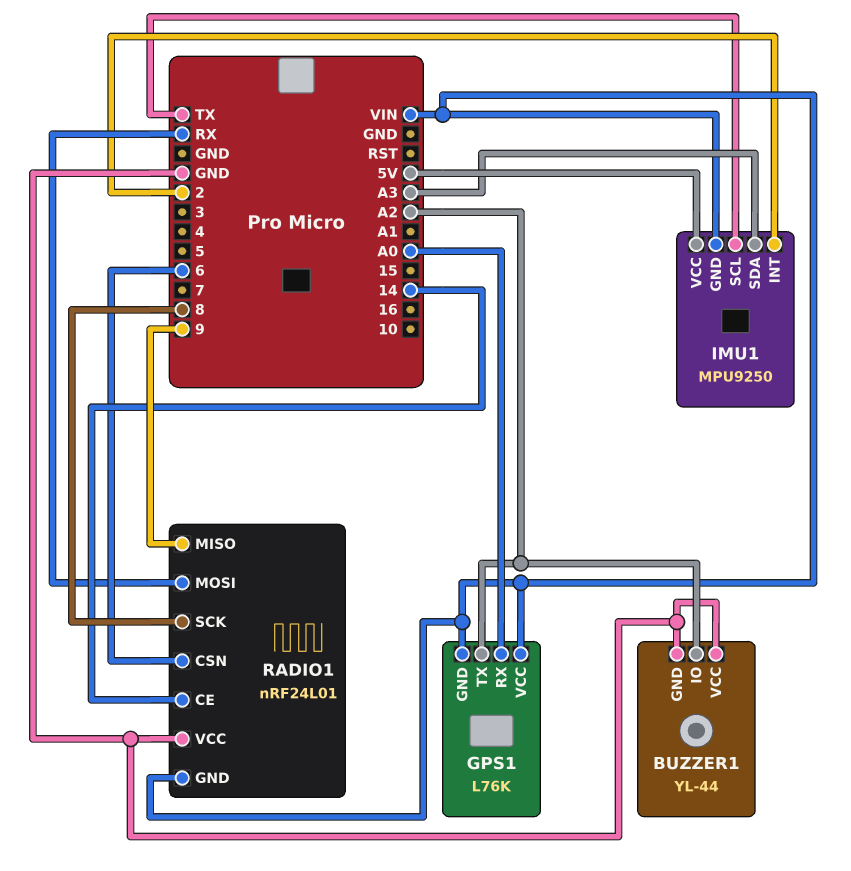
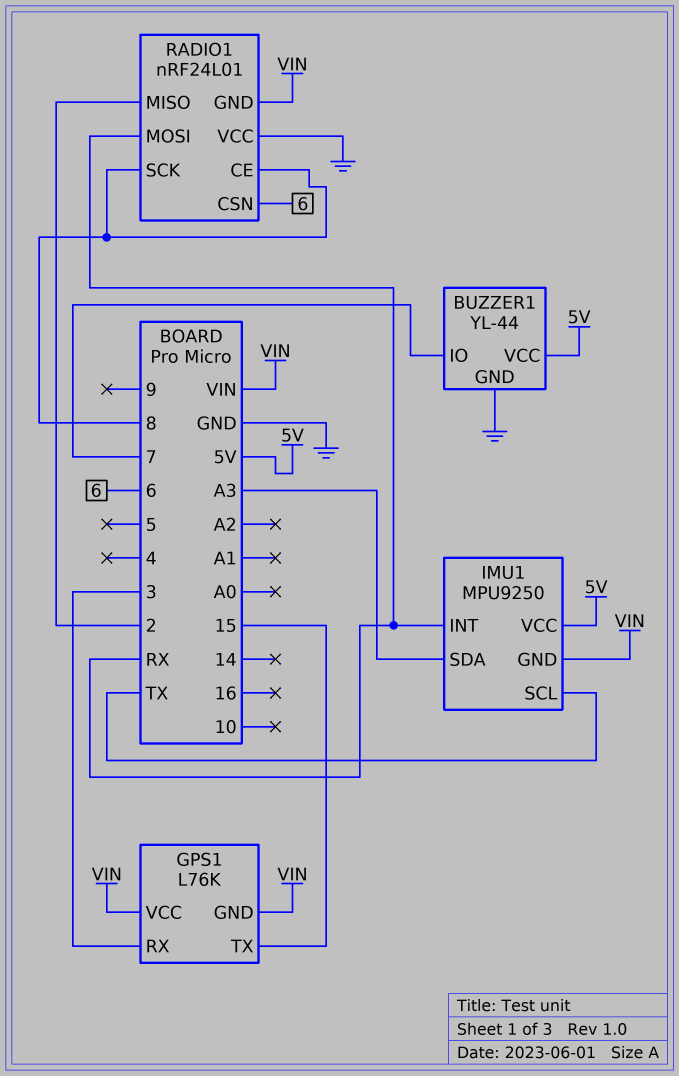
BUZZER1 pin IO: A2 -> 7
BUZZER1 pin VCC: GND -> 5V
GPS1 pin RX: A0 -> 3
GPS1 pin TX: A2 -> 15
IMU1 pin INT: 2 -> RX
RADIO1 pin CE: 14 -> 8
RADIO1 pin MISO: 9 -> 2

